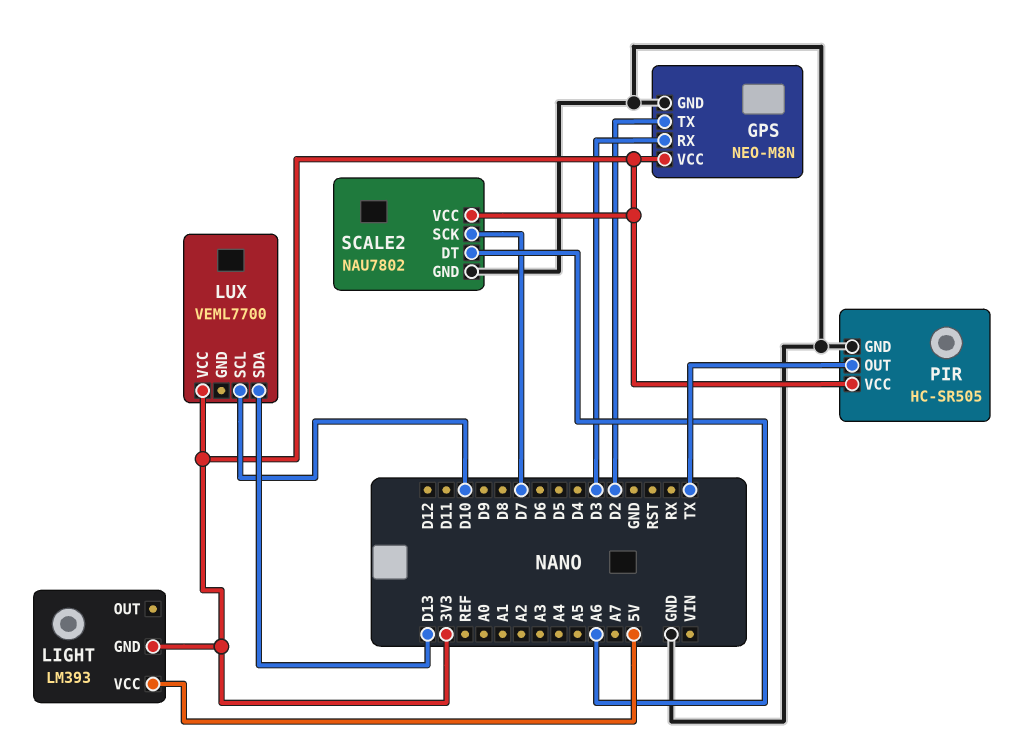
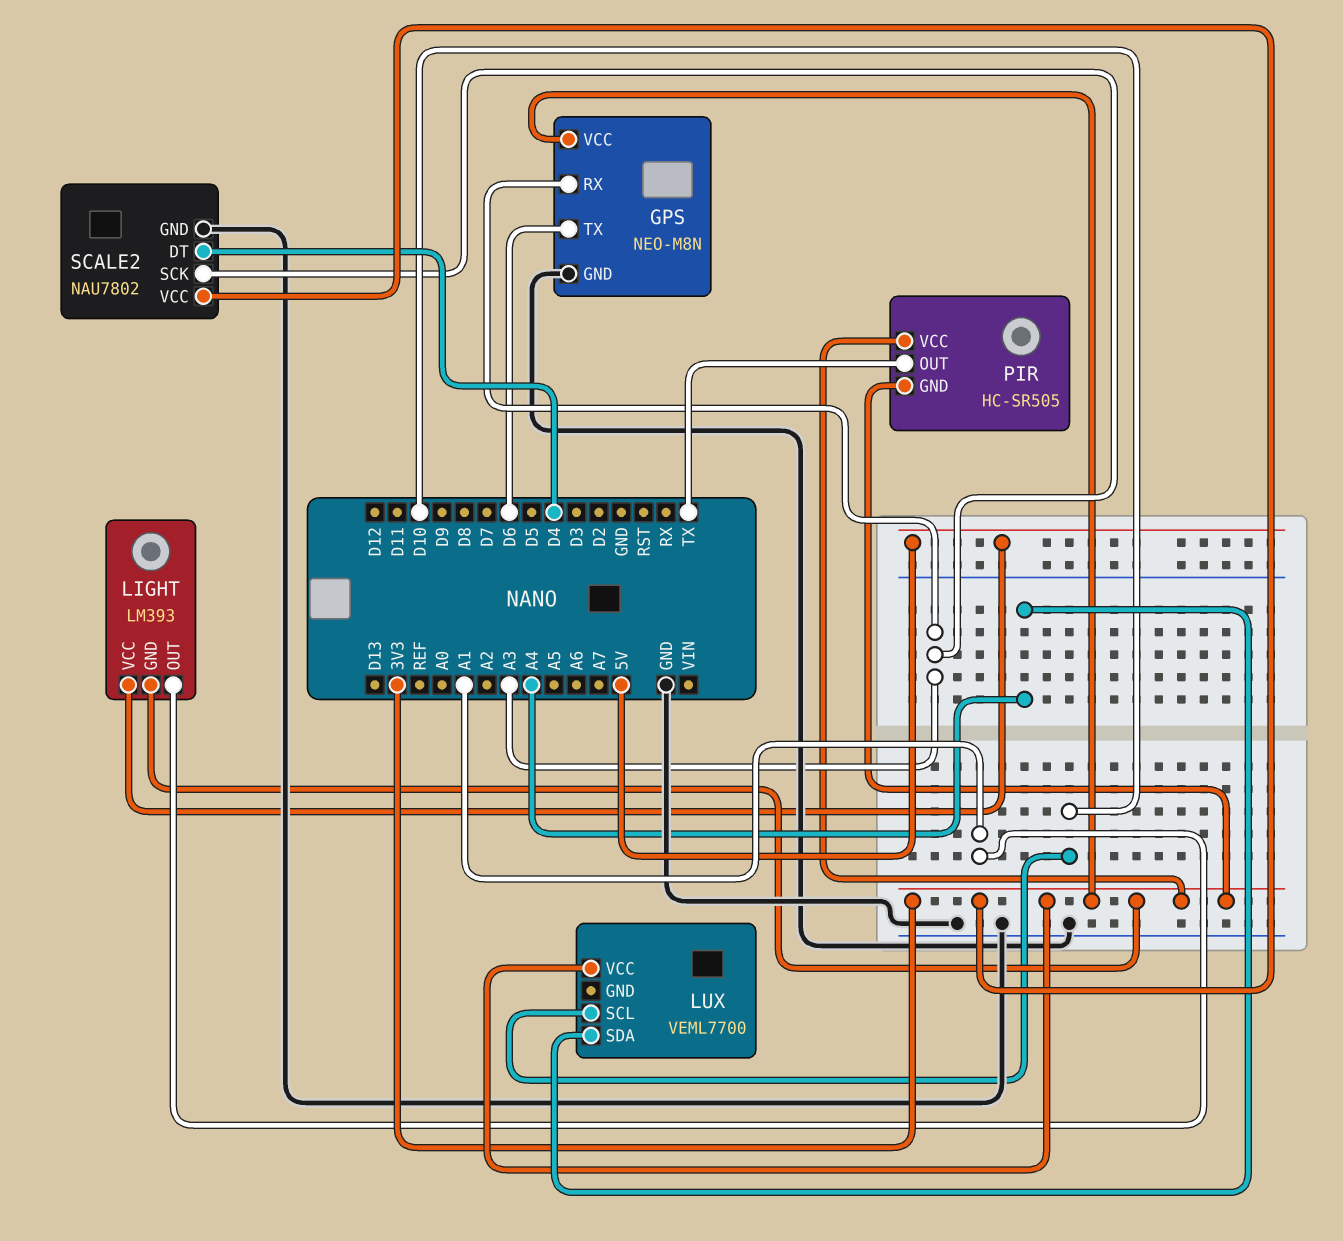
GPS pin RX: D3 -> A3
GPS pin TX: D2 -> D6
LIGHT pin OUT: none -> A1
LUX pin SDA: D13 -> A4
PIR pin GND: GND -> 3V3
SCALE2 pin DT: A6 -> D4
SCALE2 pin SCK: D7 -> A3

